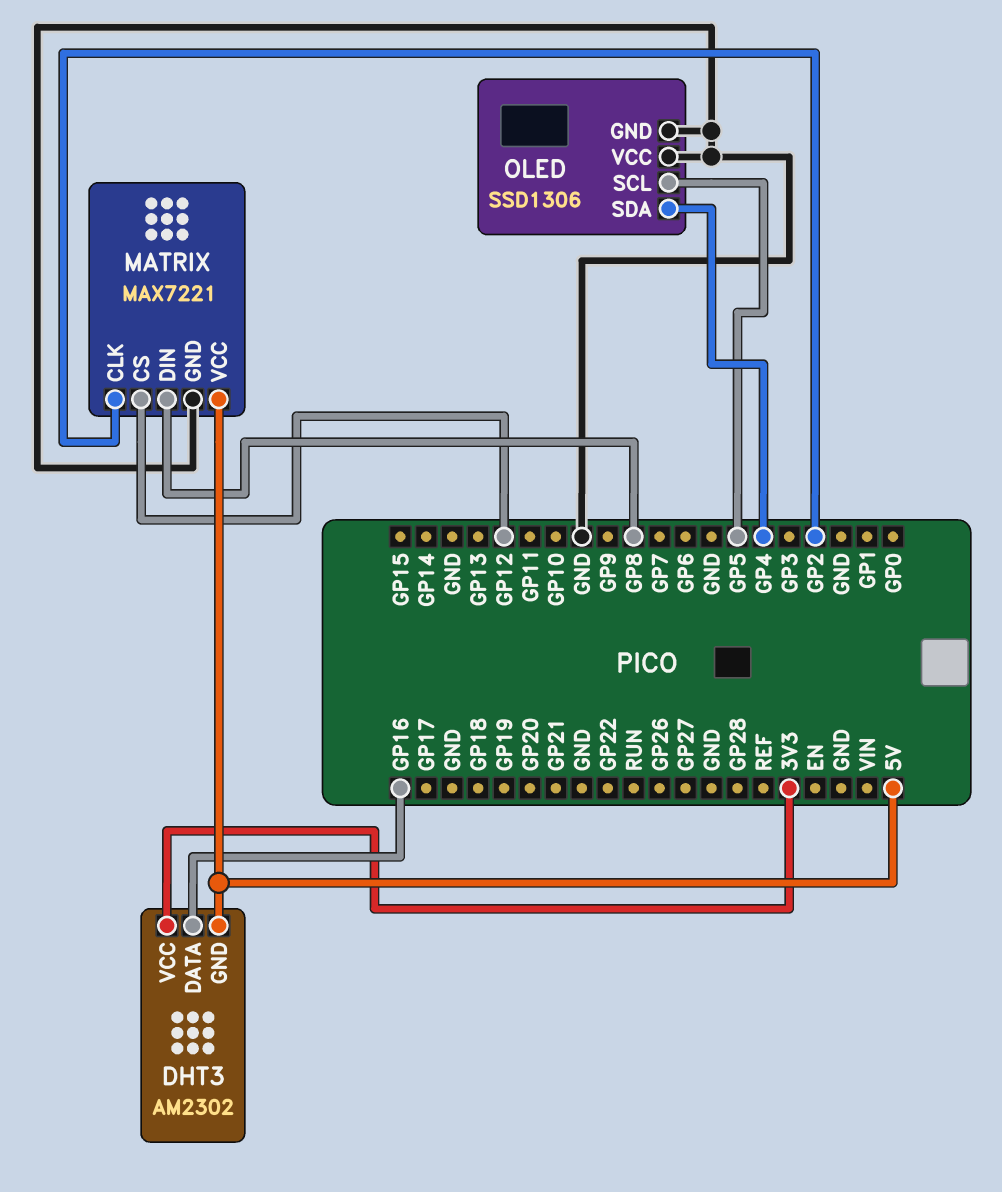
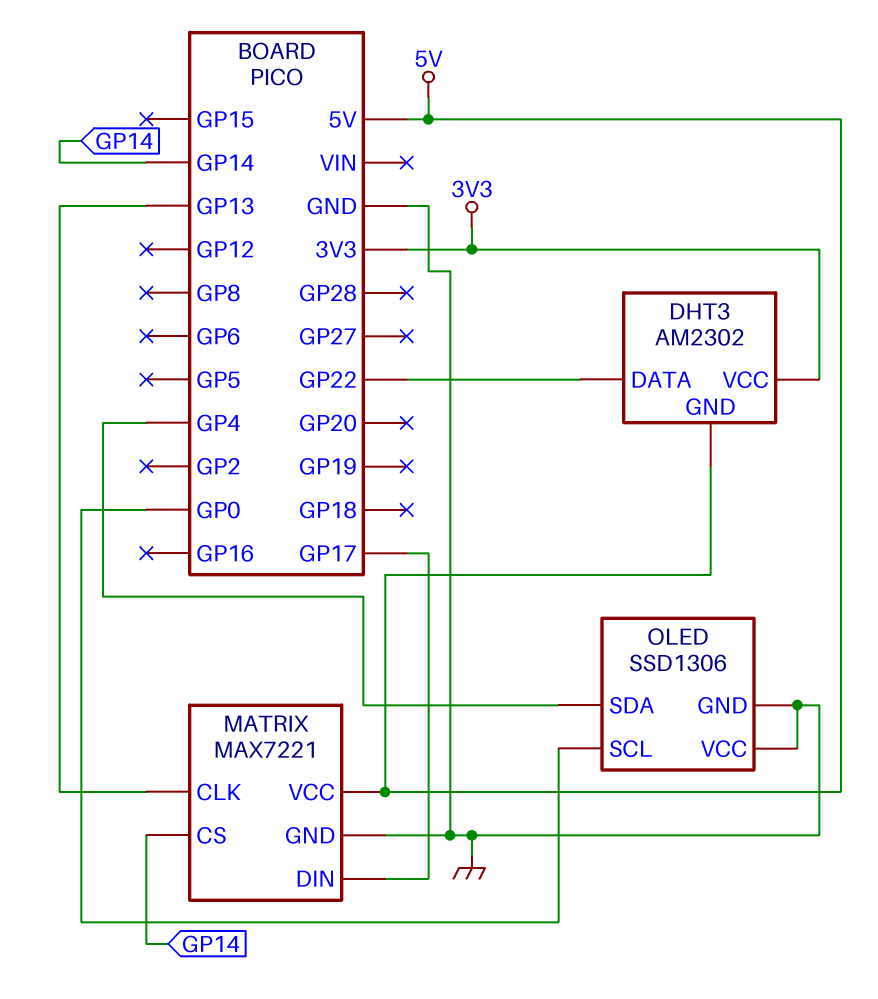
DHT3 pin DATA: GP16 -> GP22
MATRIX pin CLK: GP2 -> GP13
MATRIX pin CS: GP12 -> GP14
MATRIX pin DIN: GP8 -> GP17
OLED pin SCL: GP5 -> GP0

